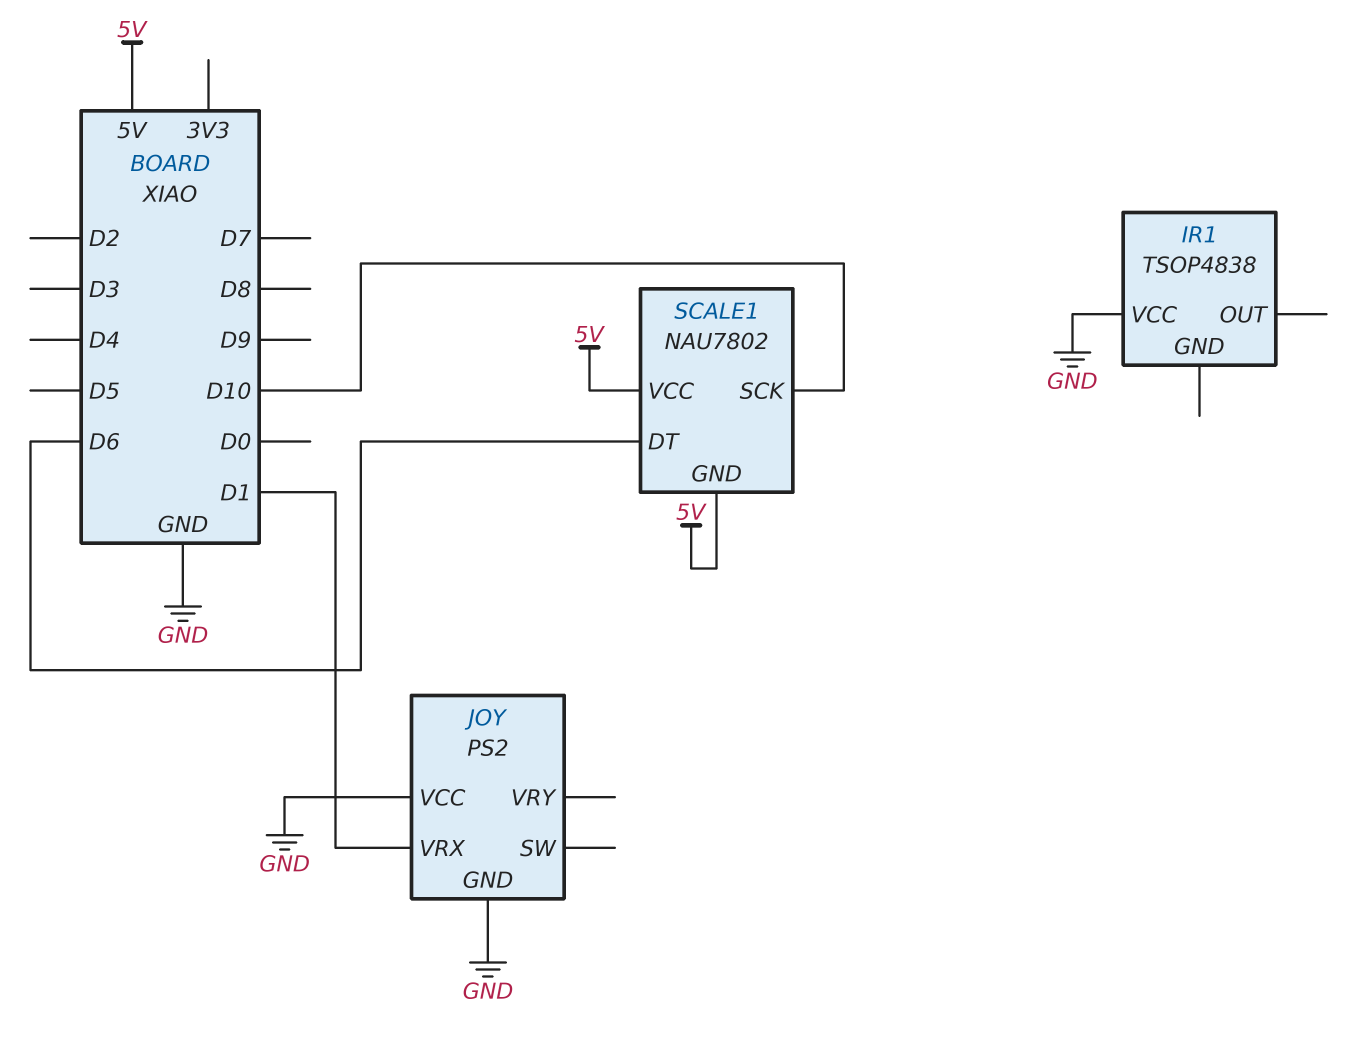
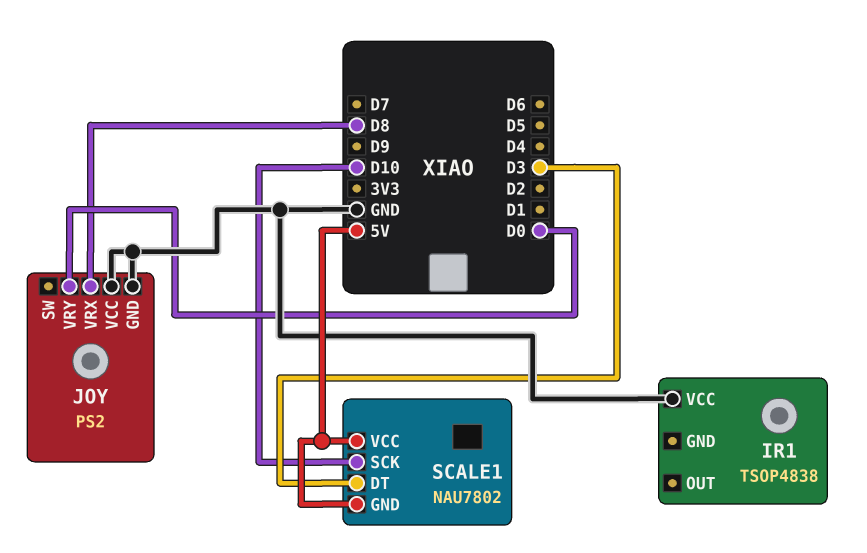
JOY pin VRX: D1 -> D8
JOY pin VRY: none -> D0
SCALE1 pin DT: D6 -> D3

